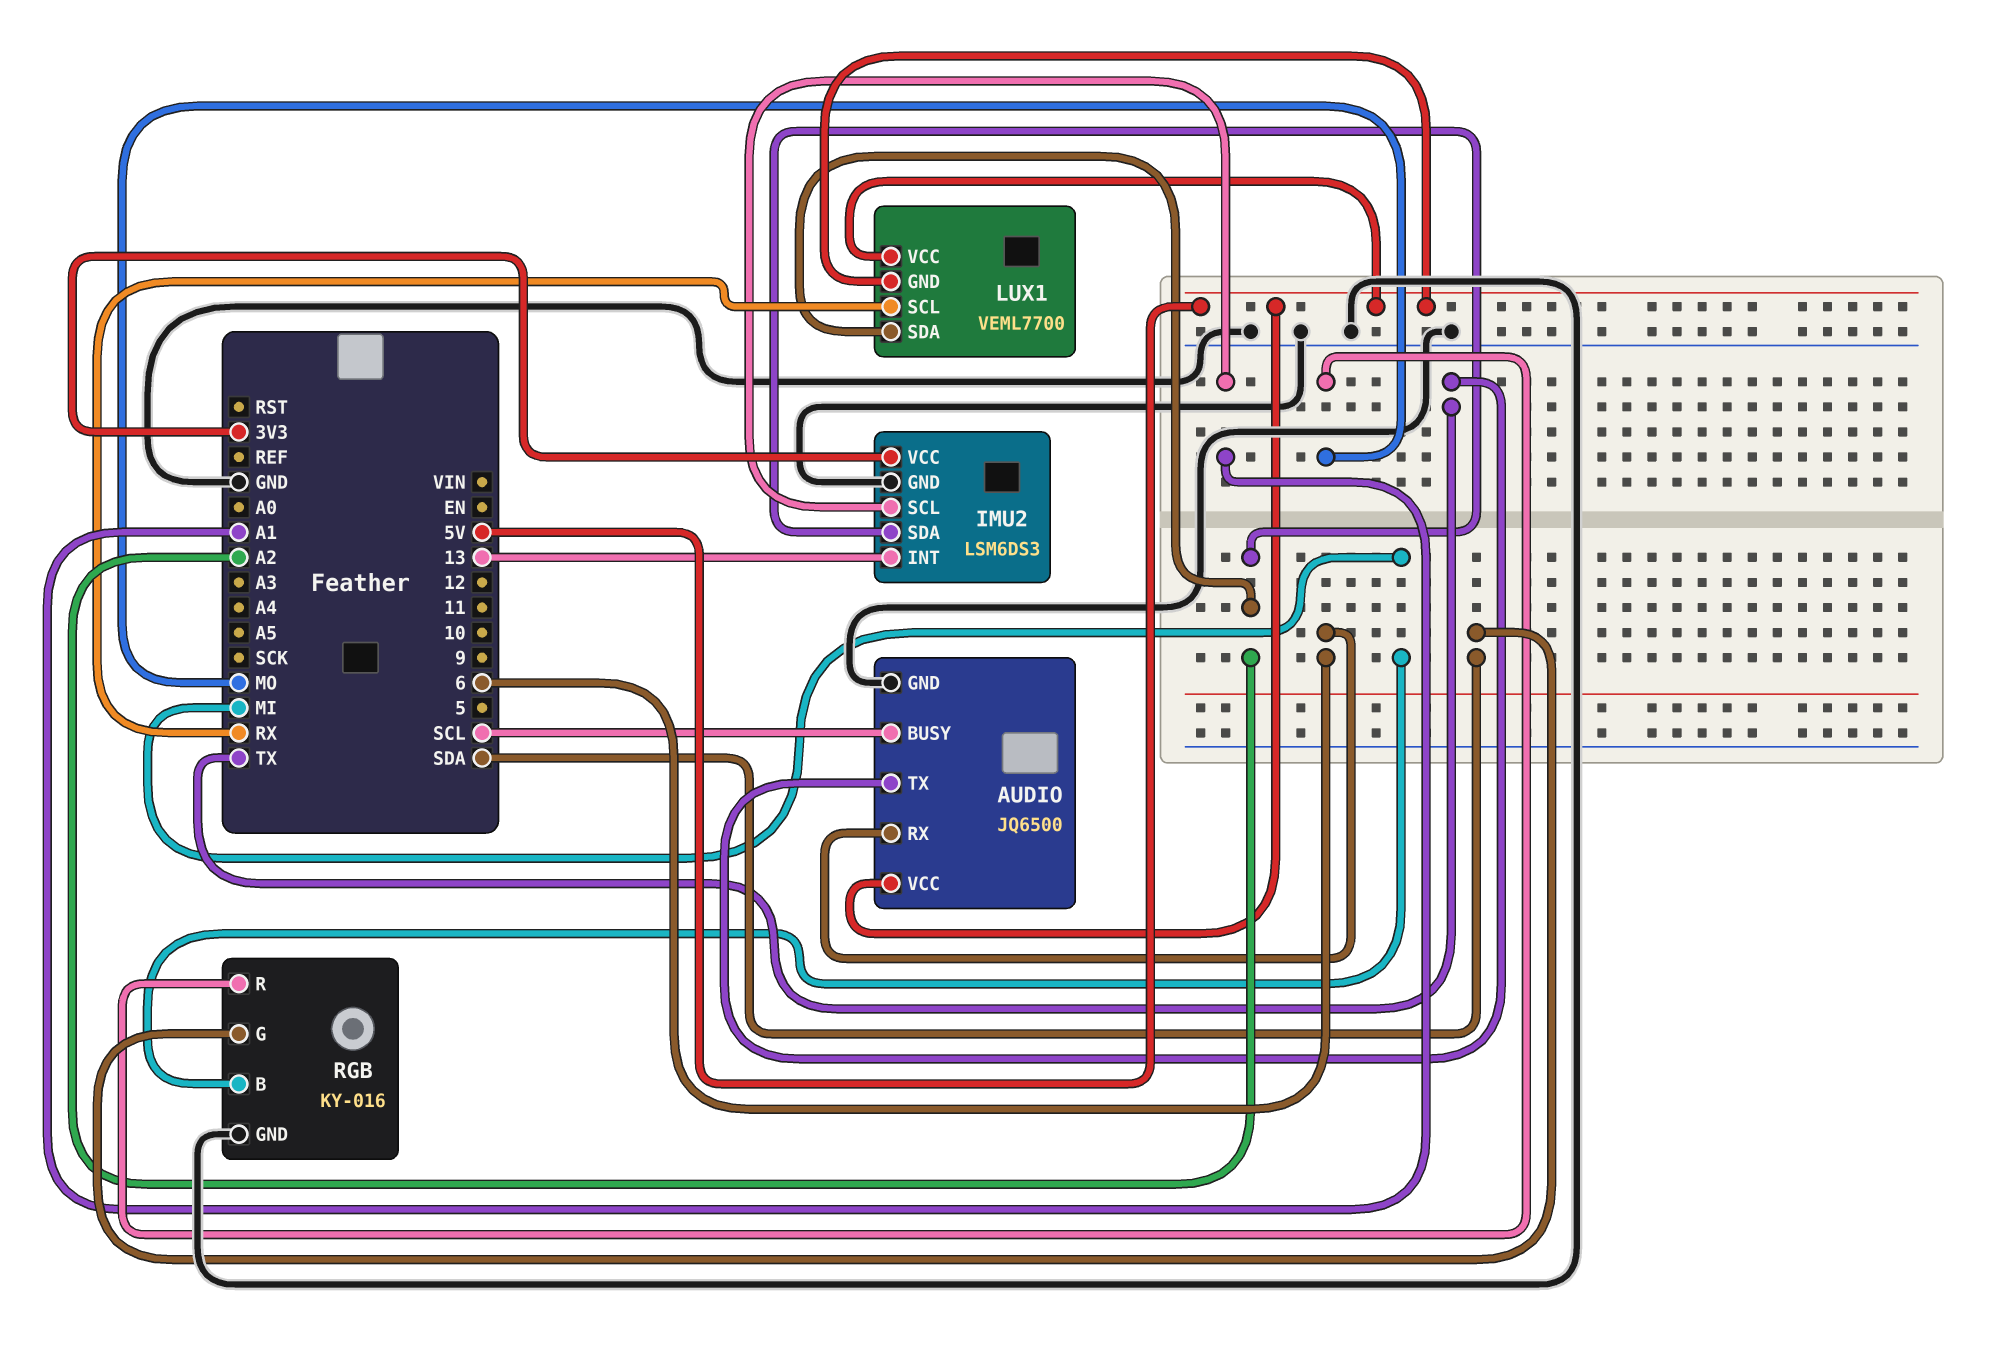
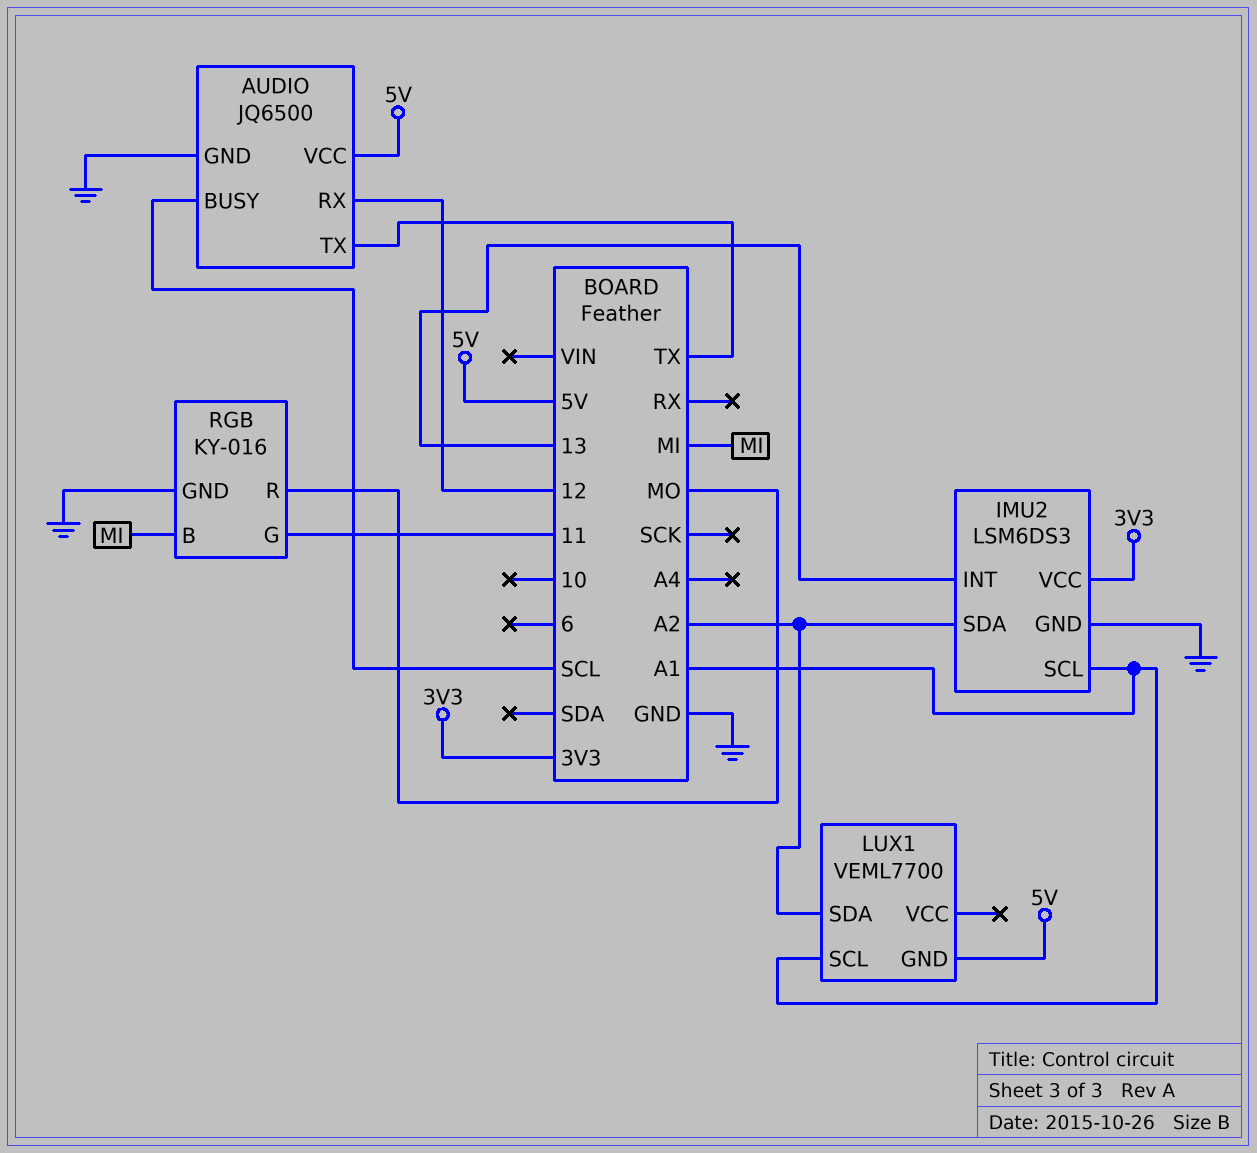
AUDIO pin RX: 6 -> 12
LUX1 pin SCL: RX -> A1
LUX1 pin VCC: 5V -> none
RGB pin G: SDA -> 11

